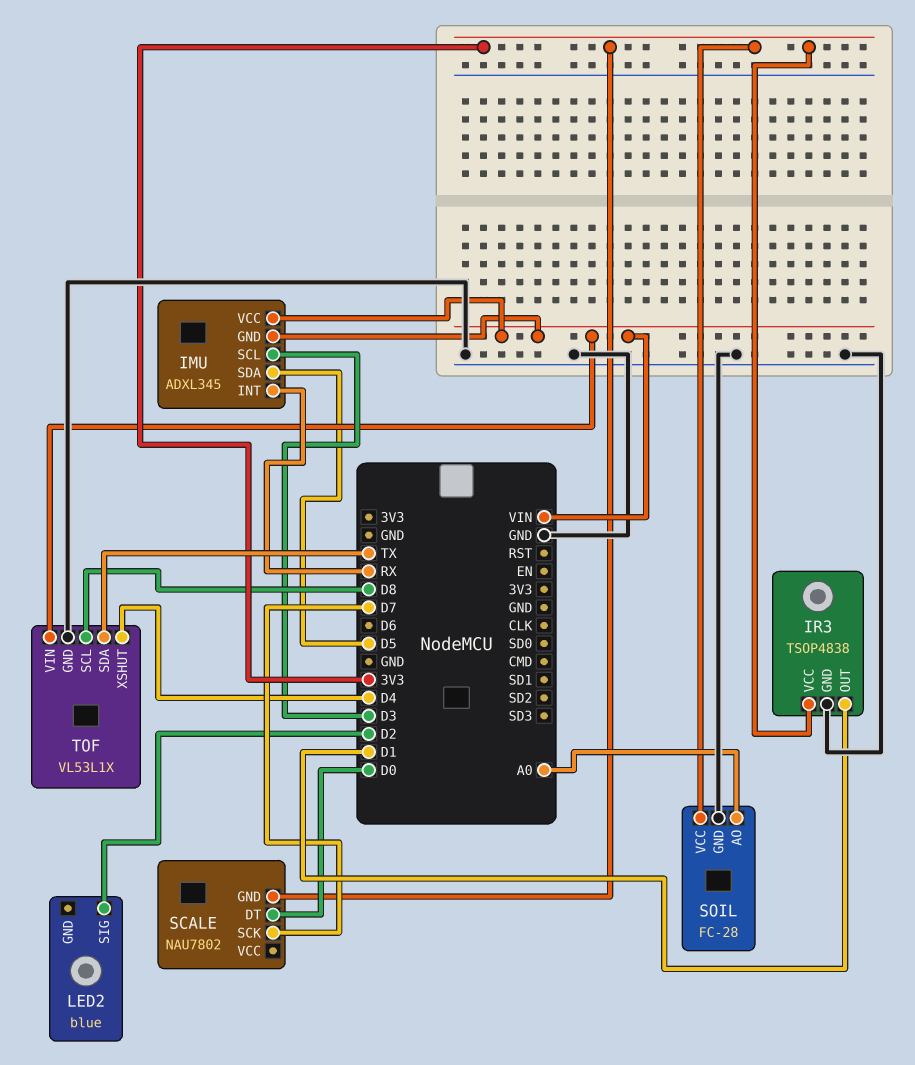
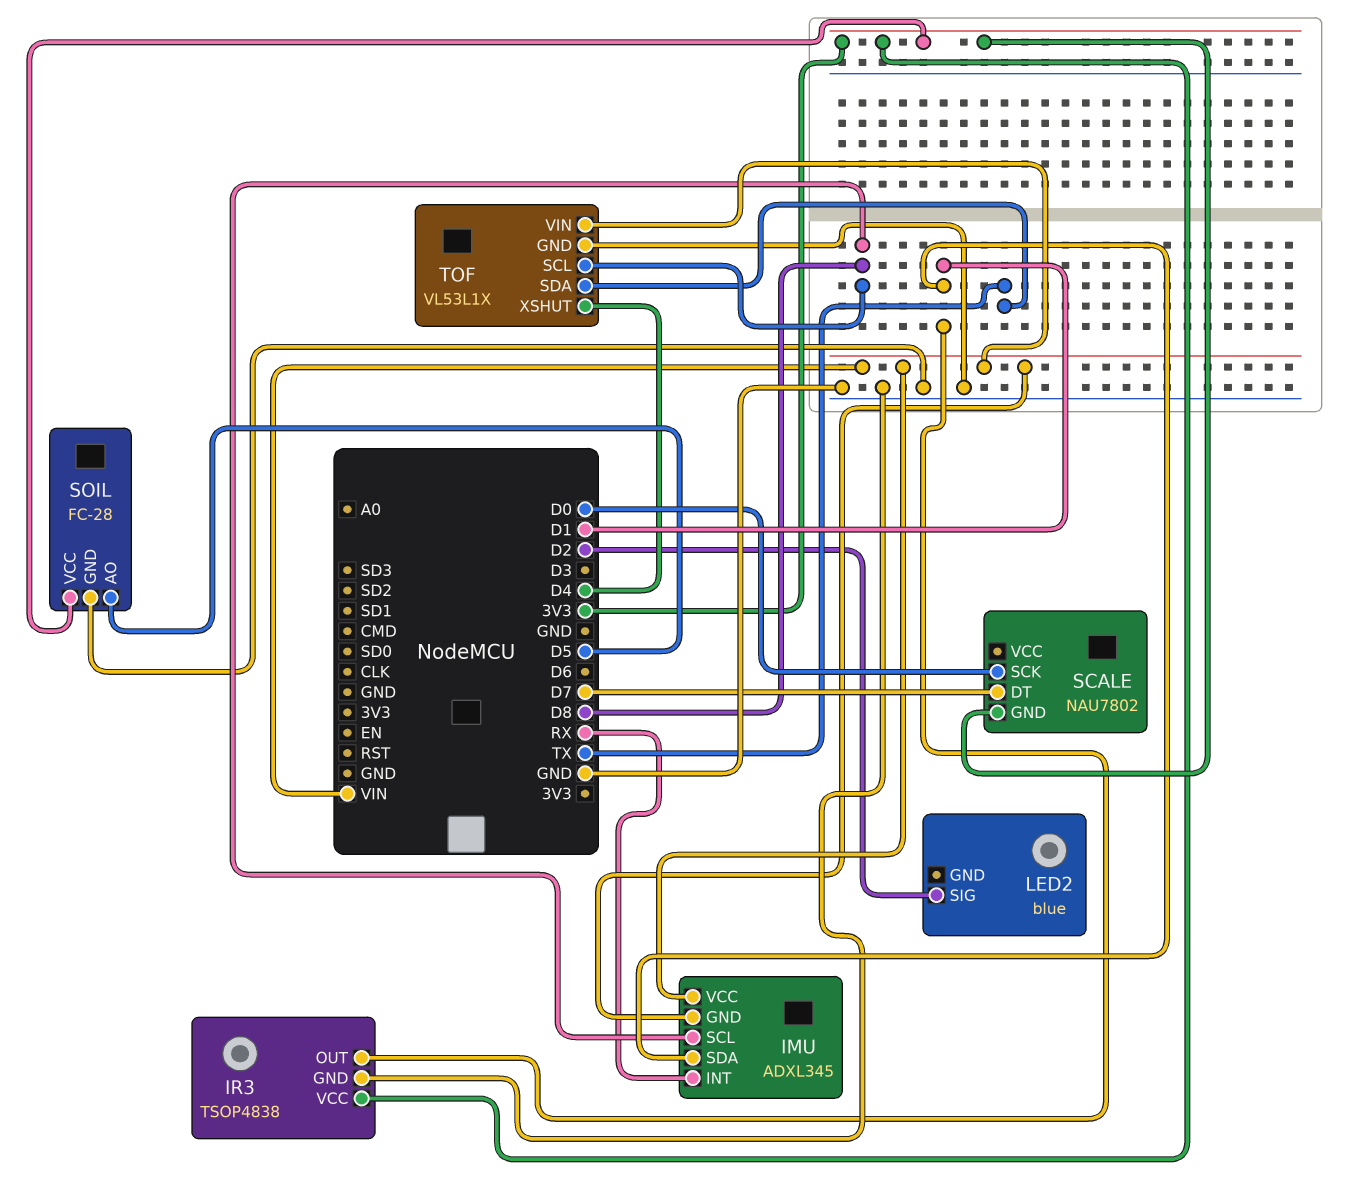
IMU pin SCL: D3 -> D8
IMU pin SDA: D5 -> D1
SCALE pin DT: D0 -> D7
SCALE pin SCK: D7 -> D0
SOIL pin AO: A0 -> D5

